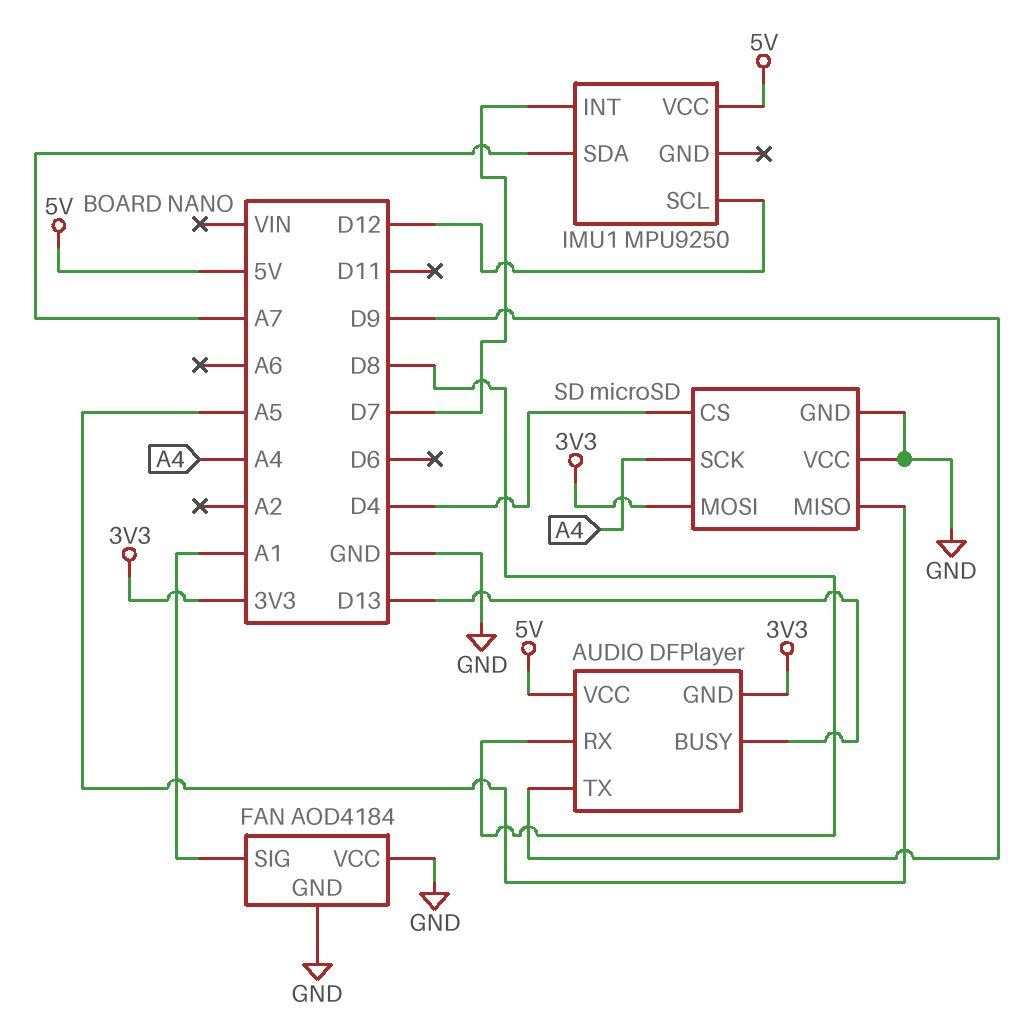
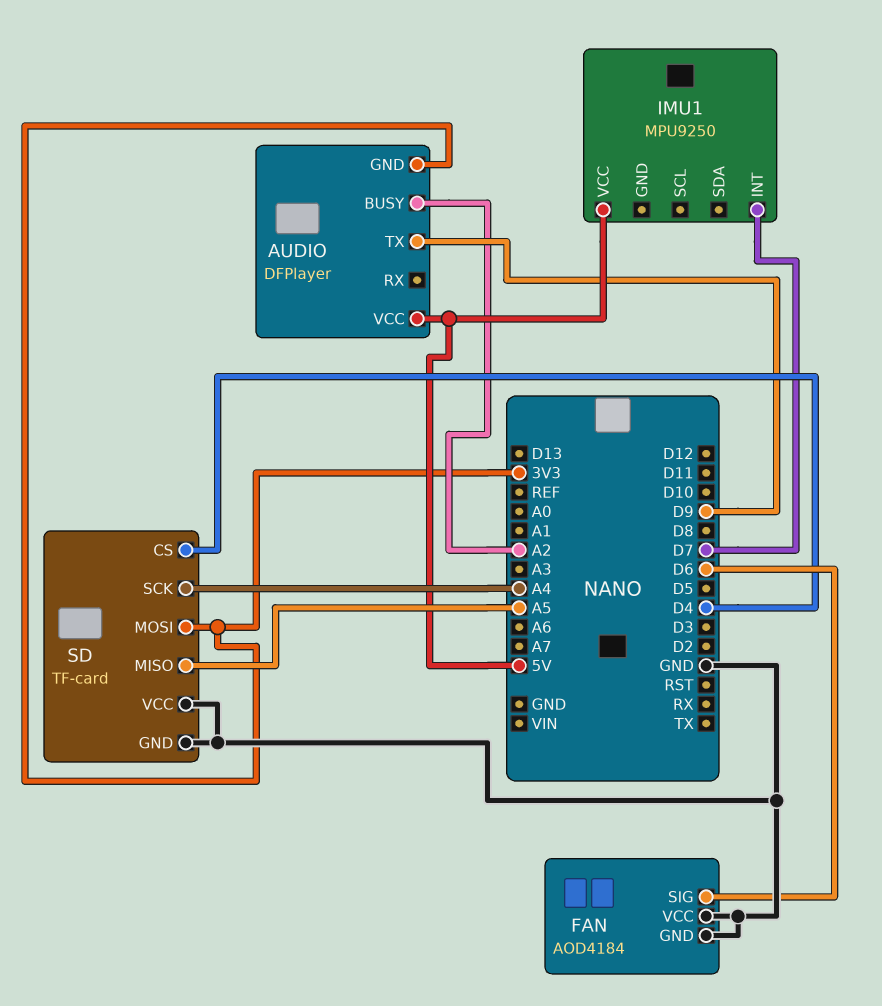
AUDIO pin BUSY: D13 -> A2
AUDIO pin RX: D8 -> none
FAN pin SIG: A1 -> D6
IMU1 pin SCL: D12 -> none
IMU1 pin SDA: A7 -> none
SD: microSD -> TF-card

